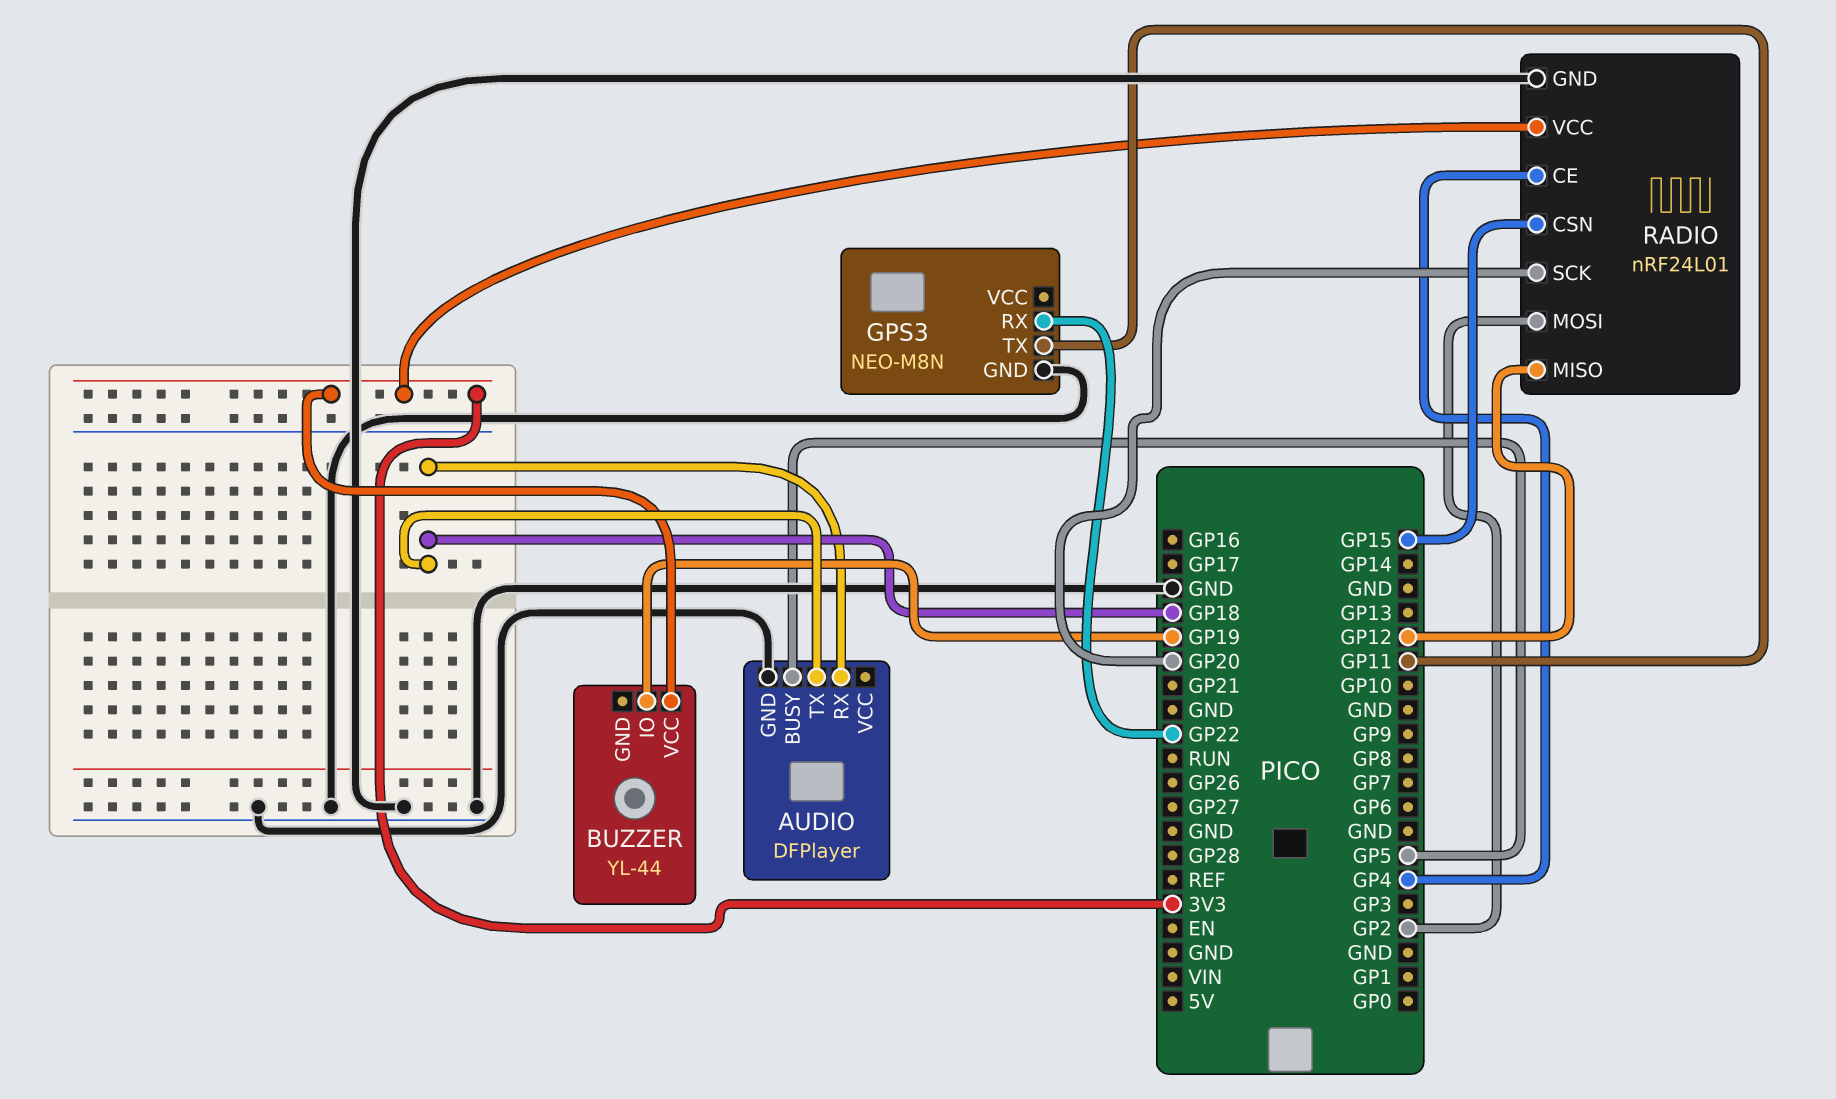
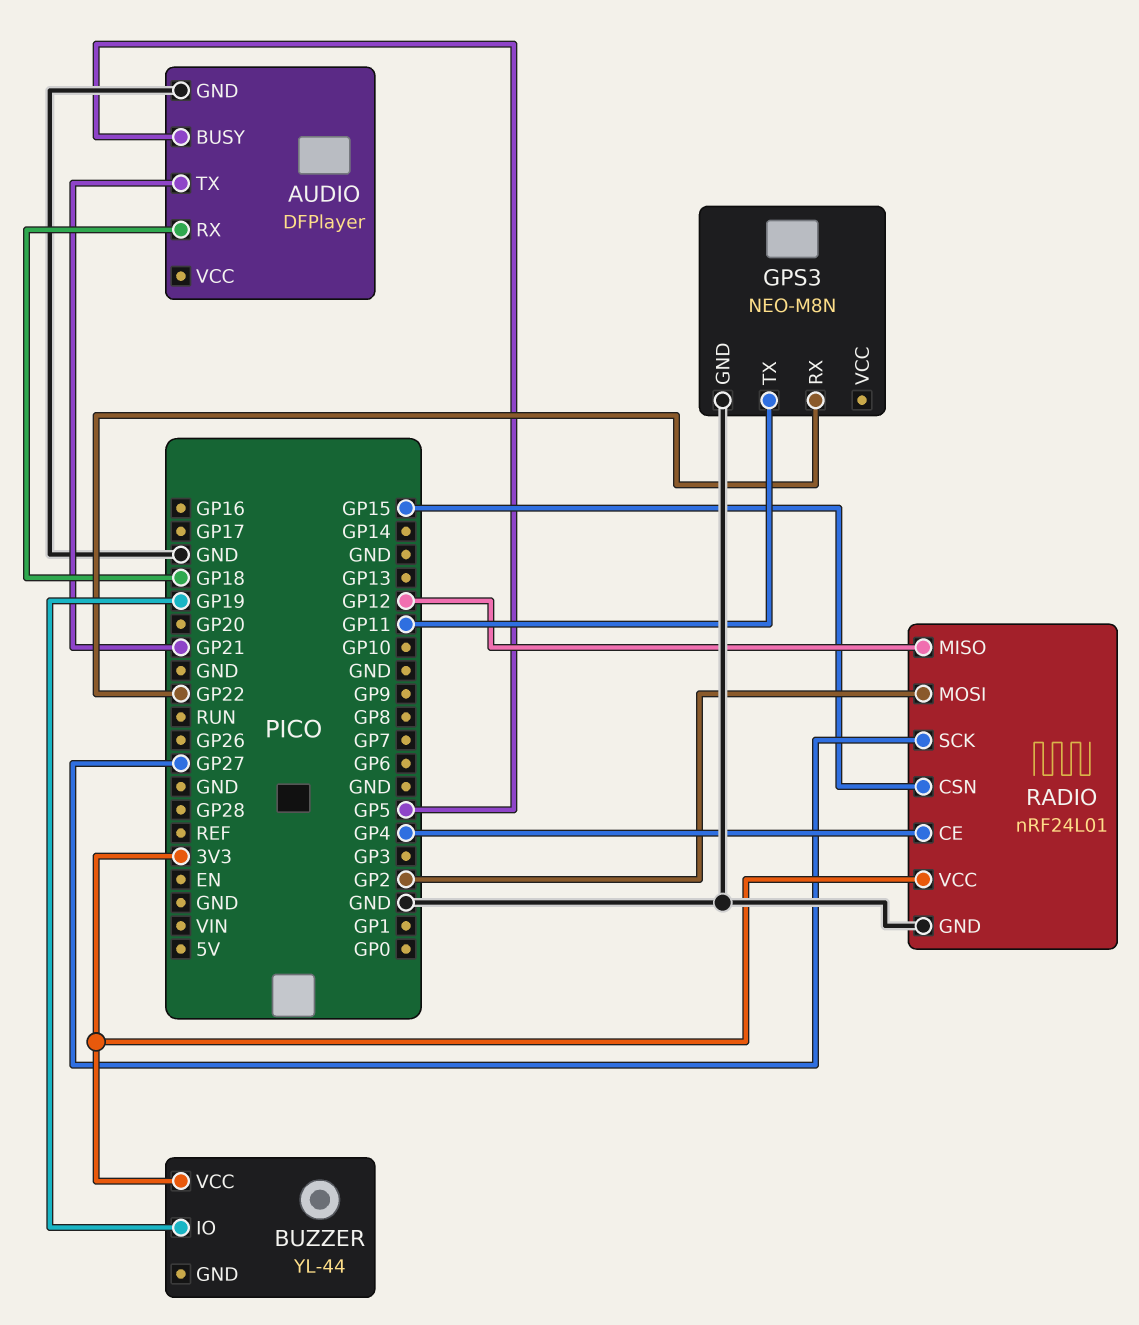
AUDIO pin TX: GP18 -> GP21
RADIO pin SCK: GP20 -> GP27

